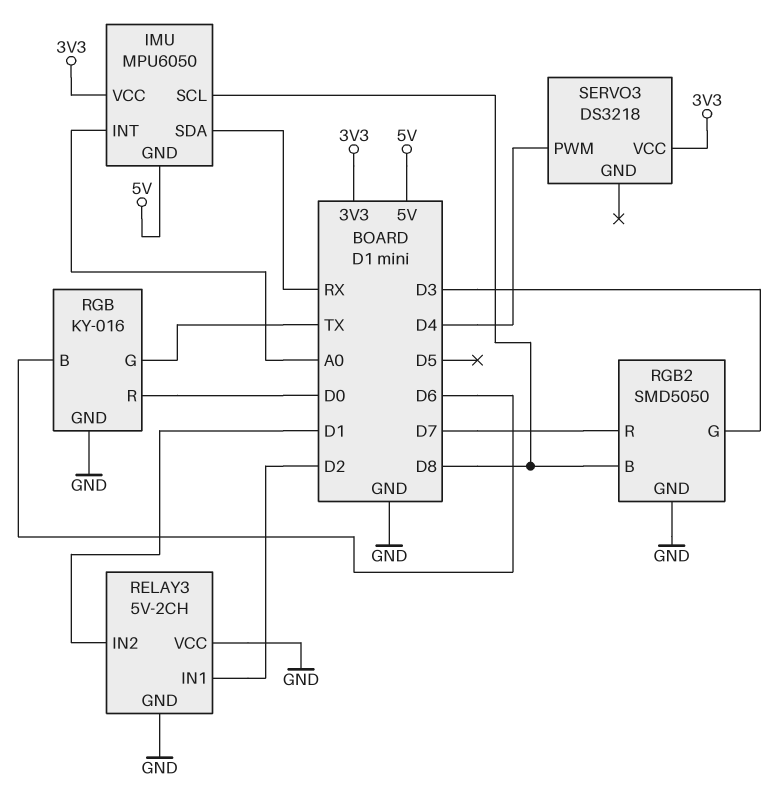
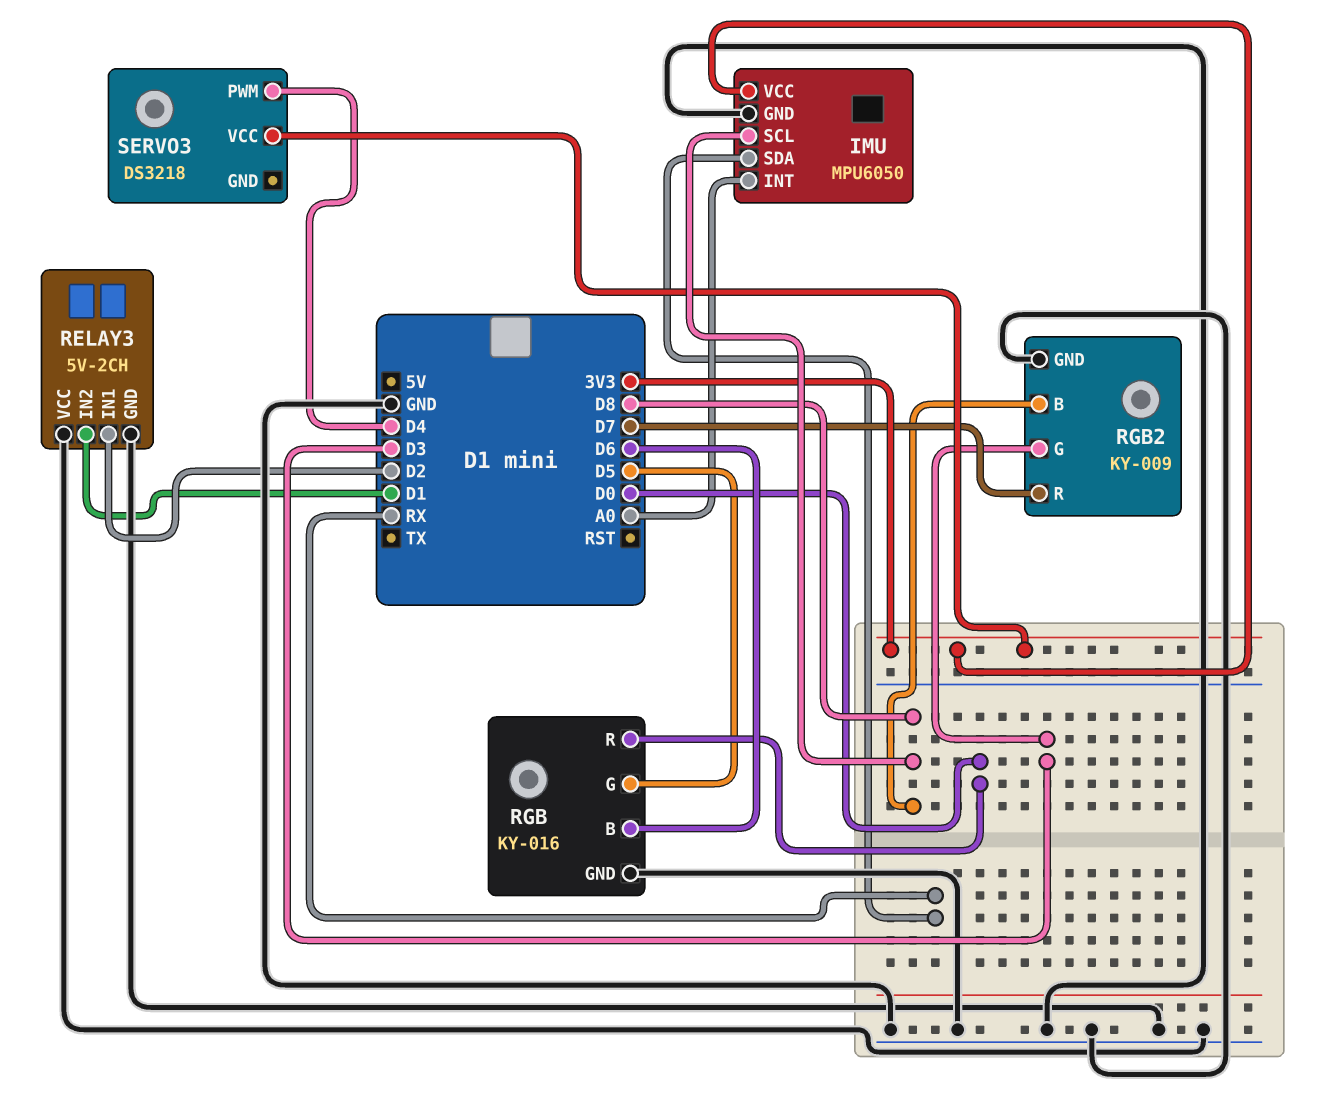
IMU pin GND: 5V -> GND
RGB pin G: TX -> D5
RGB2: SMD5050 -> KY-009

